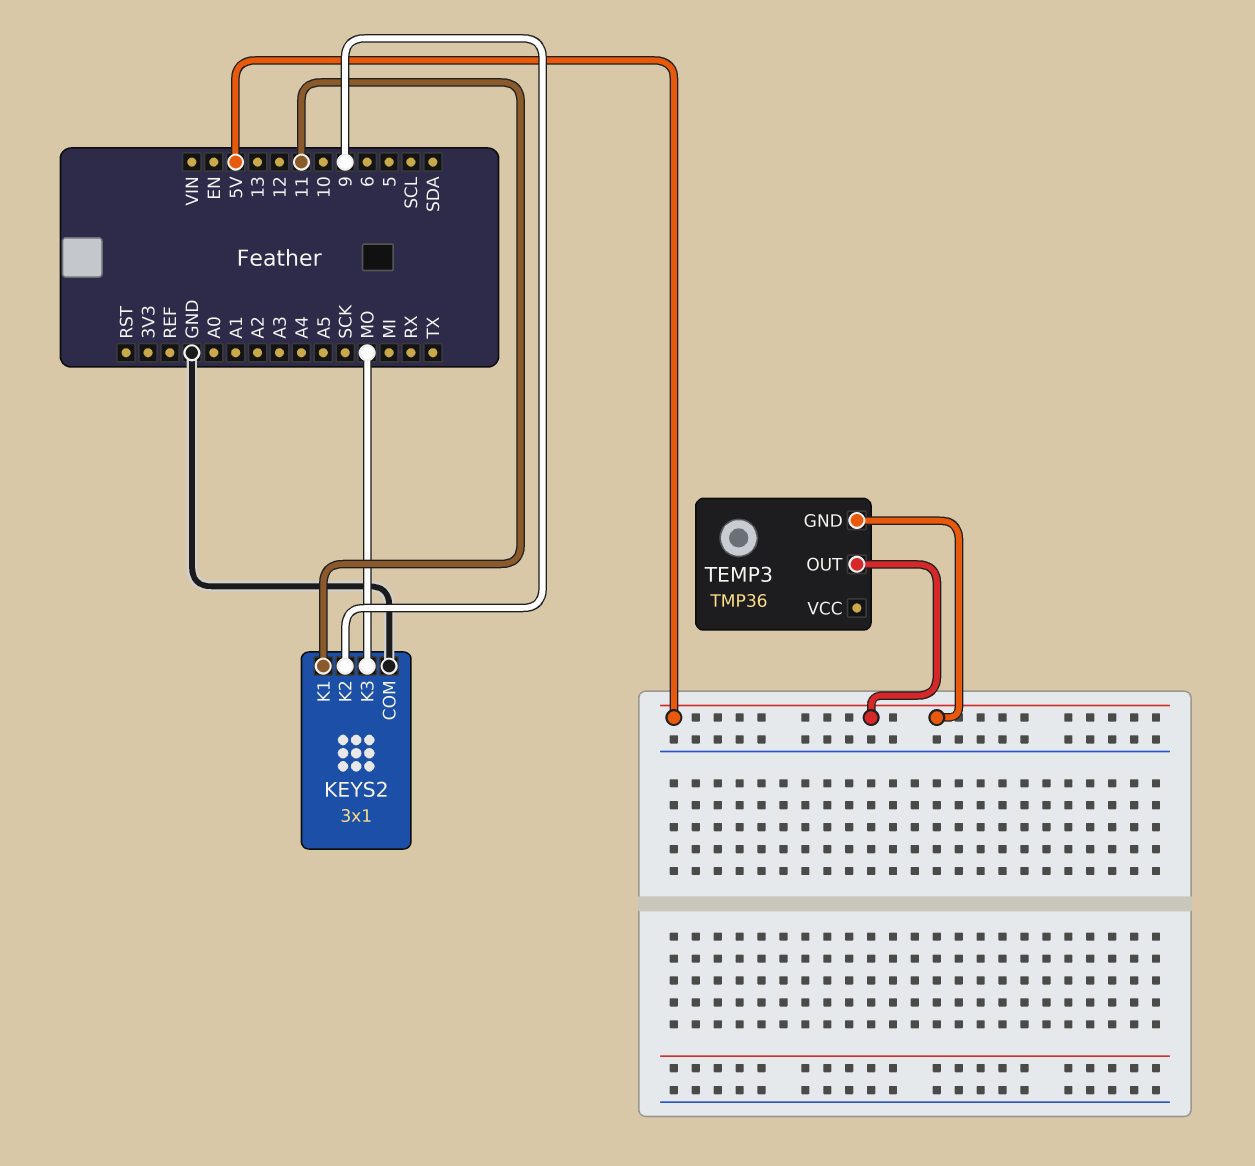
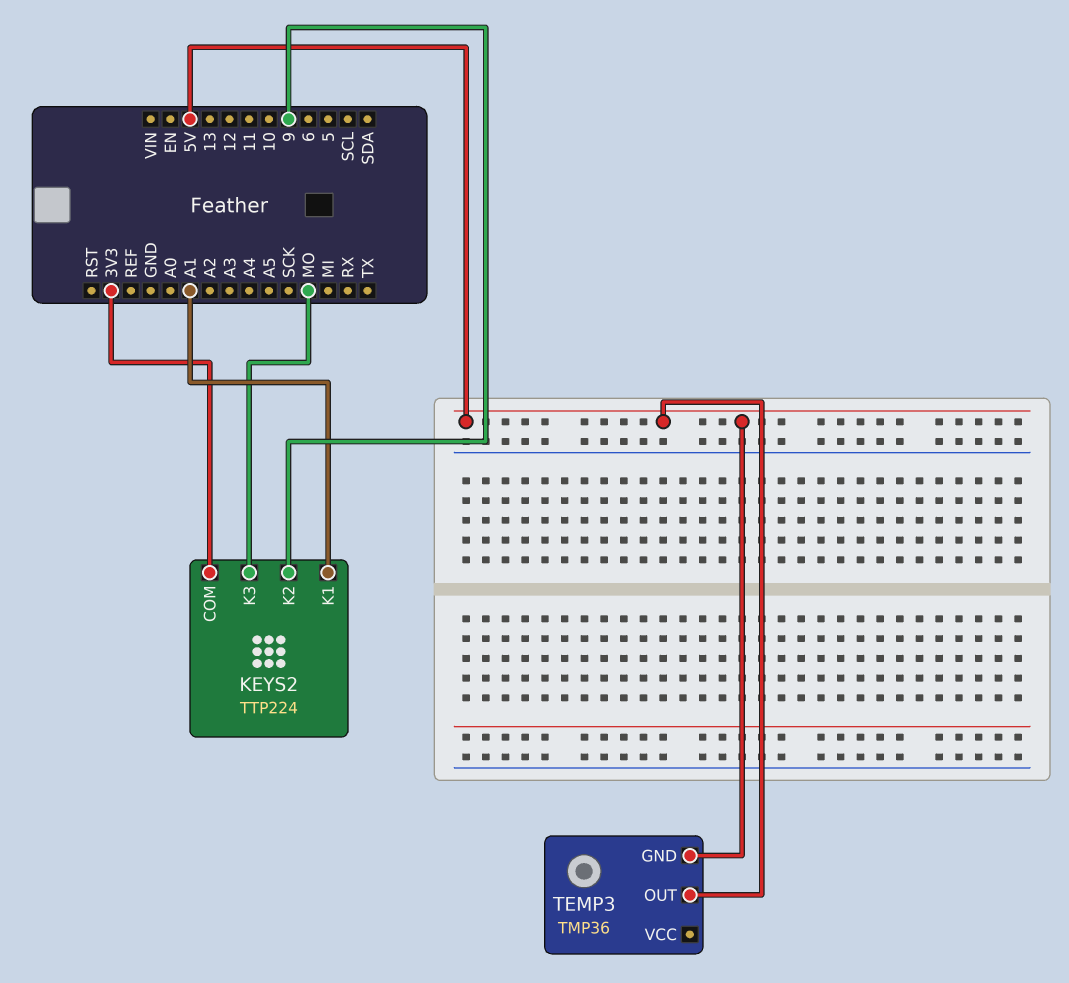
KEYS2: 3x1 -> TTP224
KEYS2 pin COM: GND -> 3V3
KEYS2 pin K1: 11 -> A1

